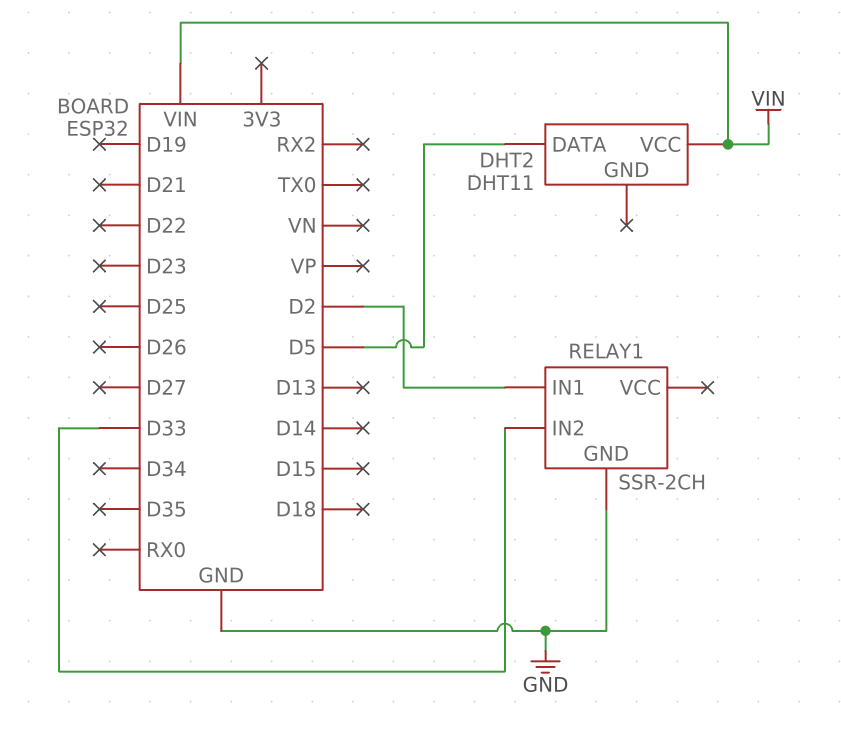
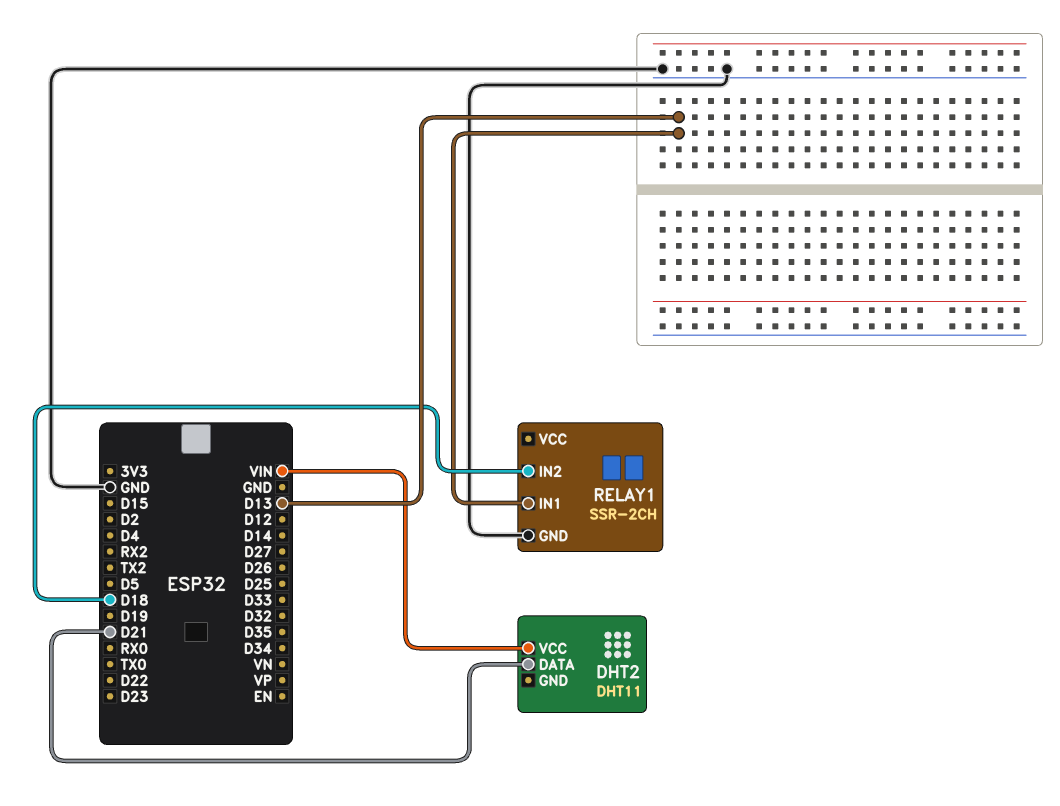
DHT2 pin DATA: D5 -> D21
RELAY1 pin IN1: D2 -> D13
RELAY1 pin IN2: D33 -> D18

